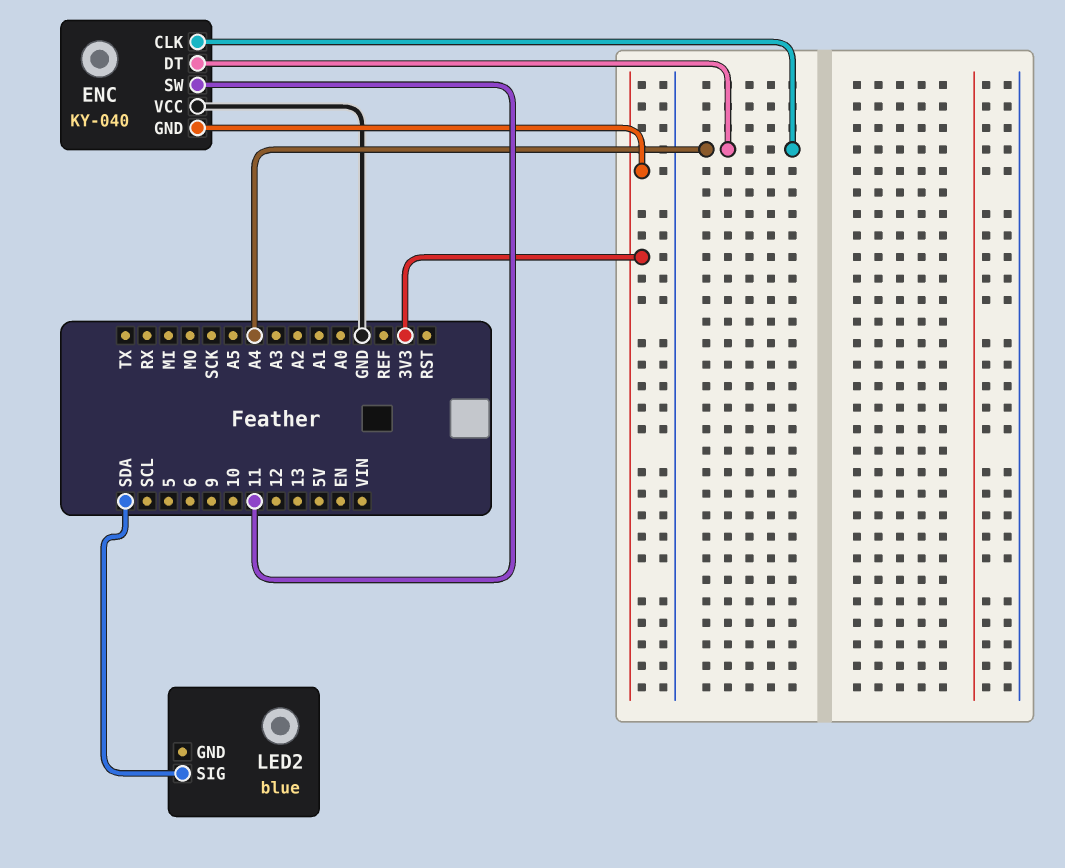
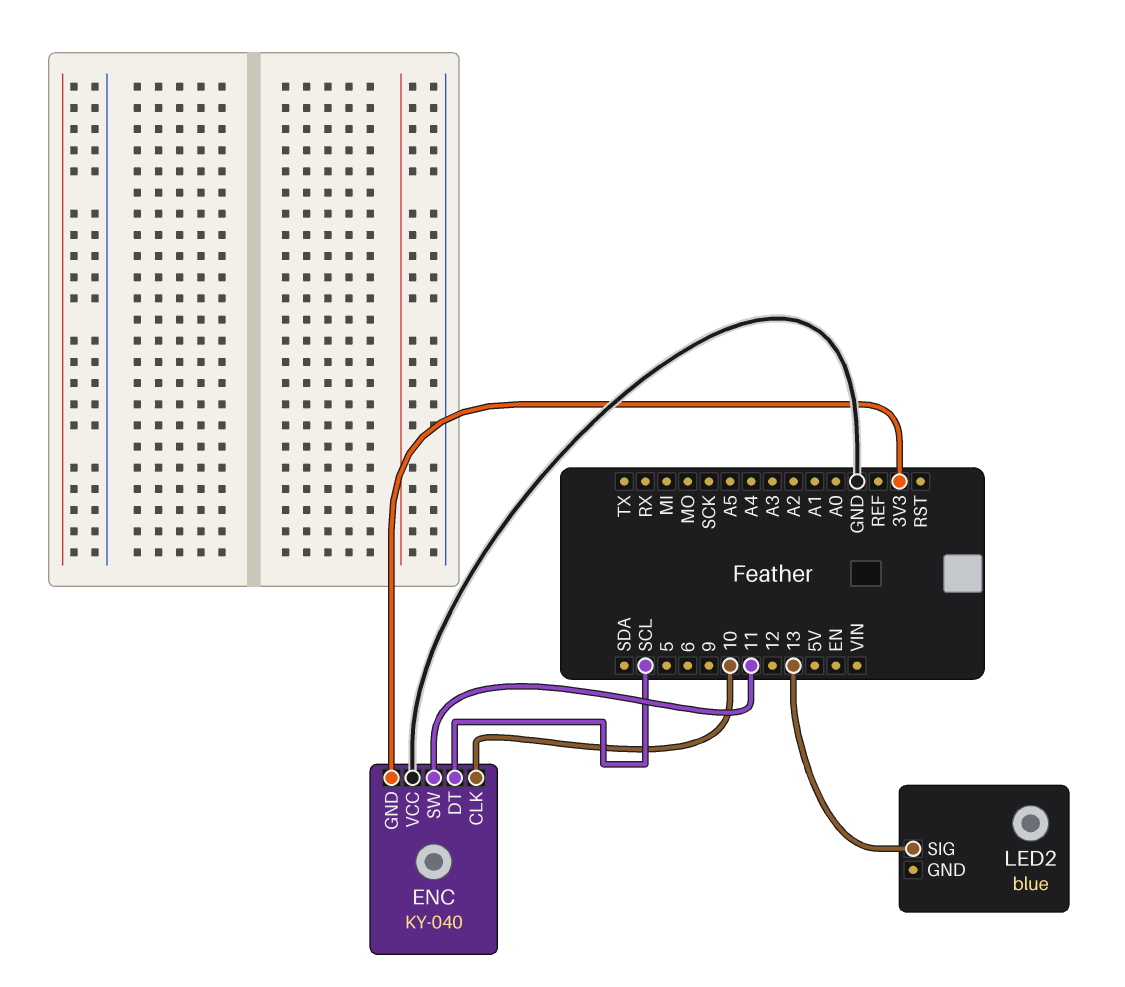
ENC pin CLK: A4 -> 10
ENC pin DT: A4 -> SCL
LED2 pin SIG: SDA -> 13

